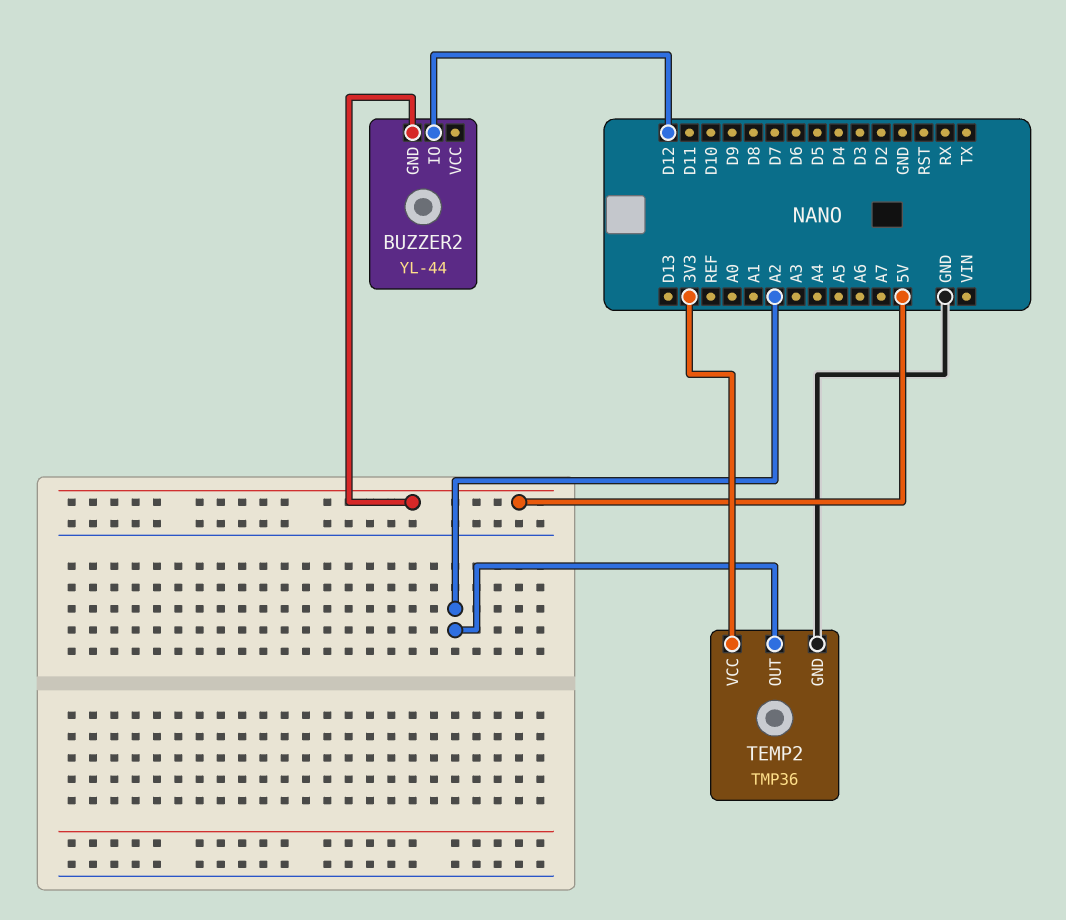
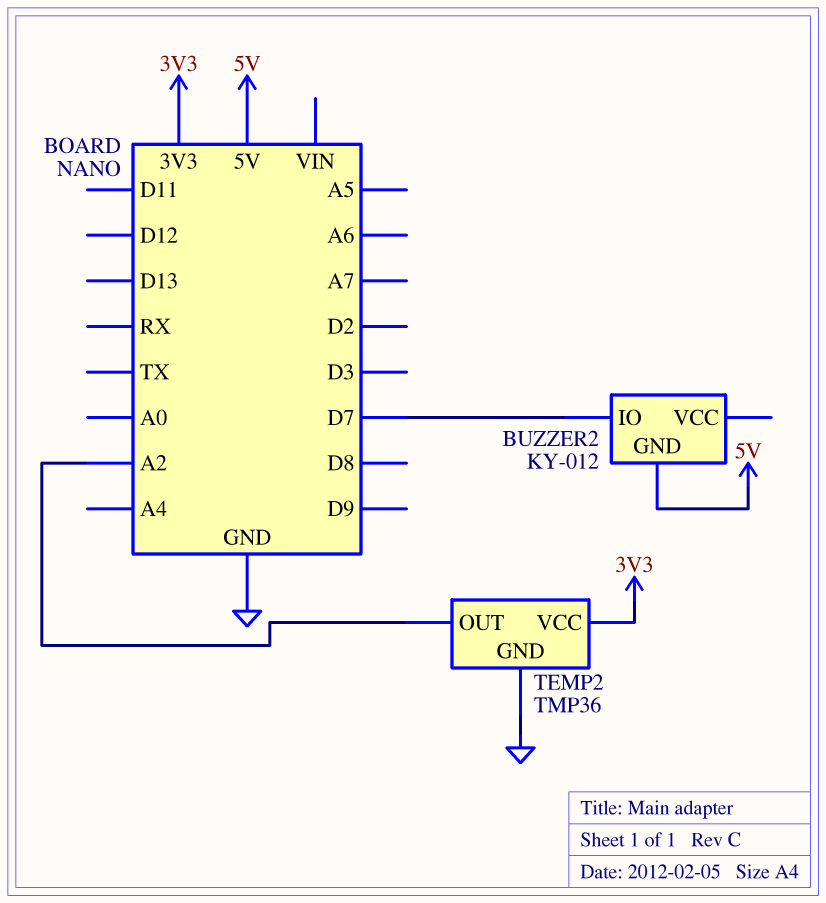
BUZZER2: YL-44 -> KY-012
BUZZER2 pin IO: D12 -> D7

